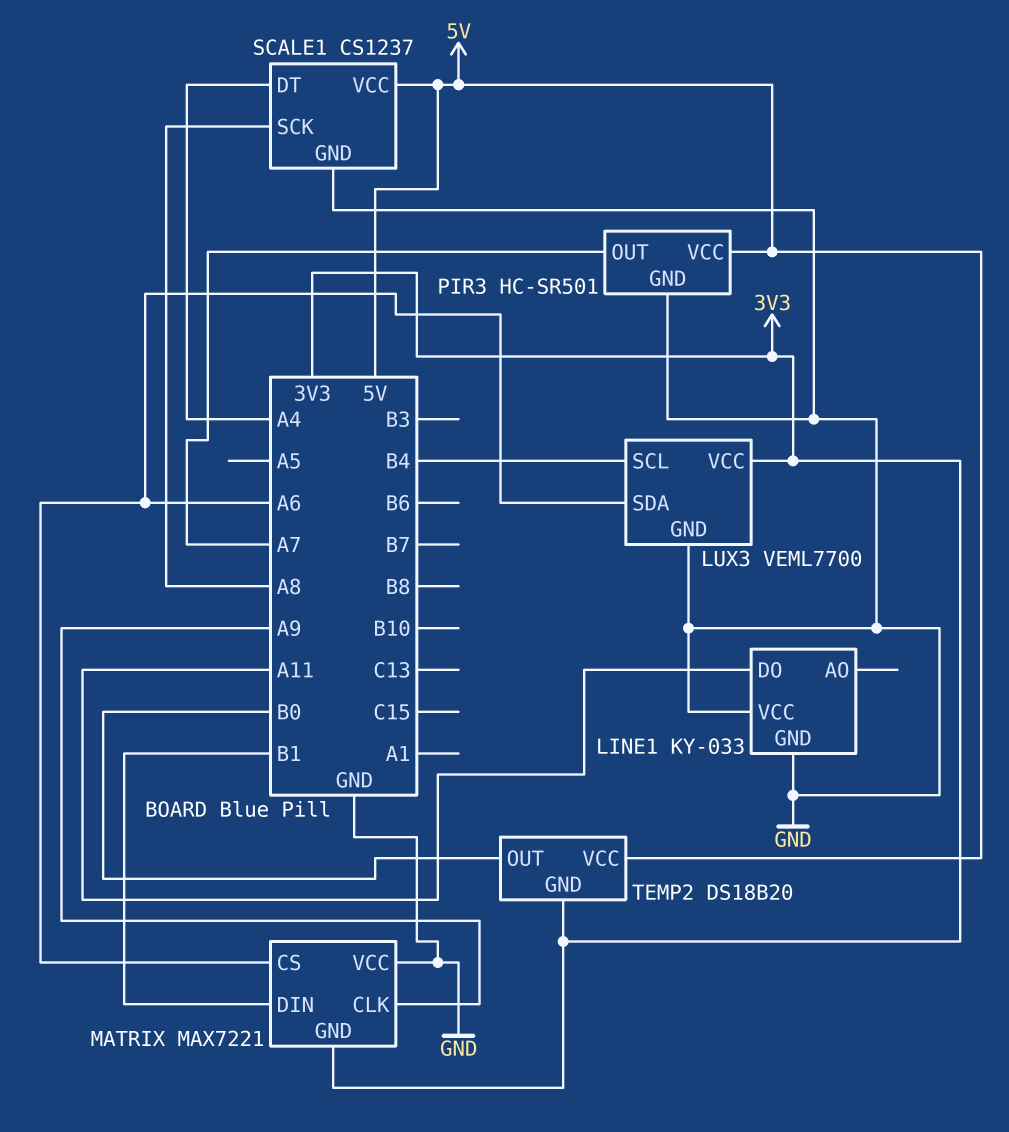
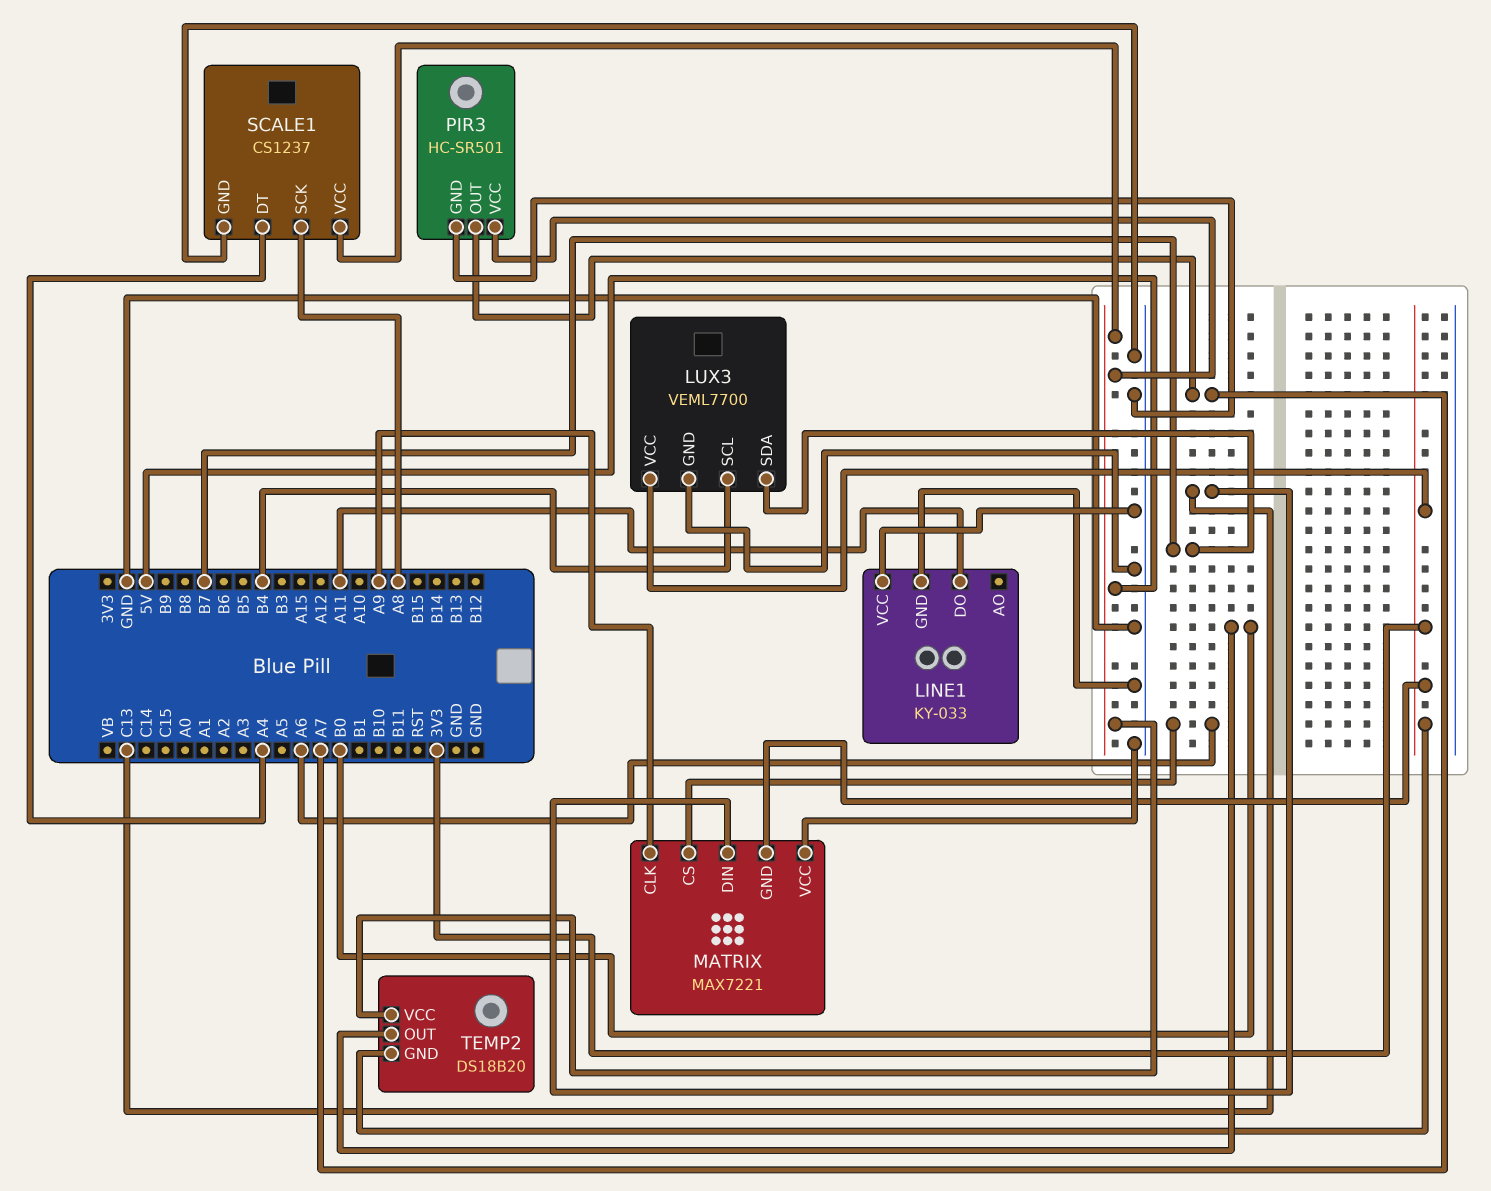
LUX3 pin SDA: A6 -> B7
MATRIX pin DIN: B1 -> C13

